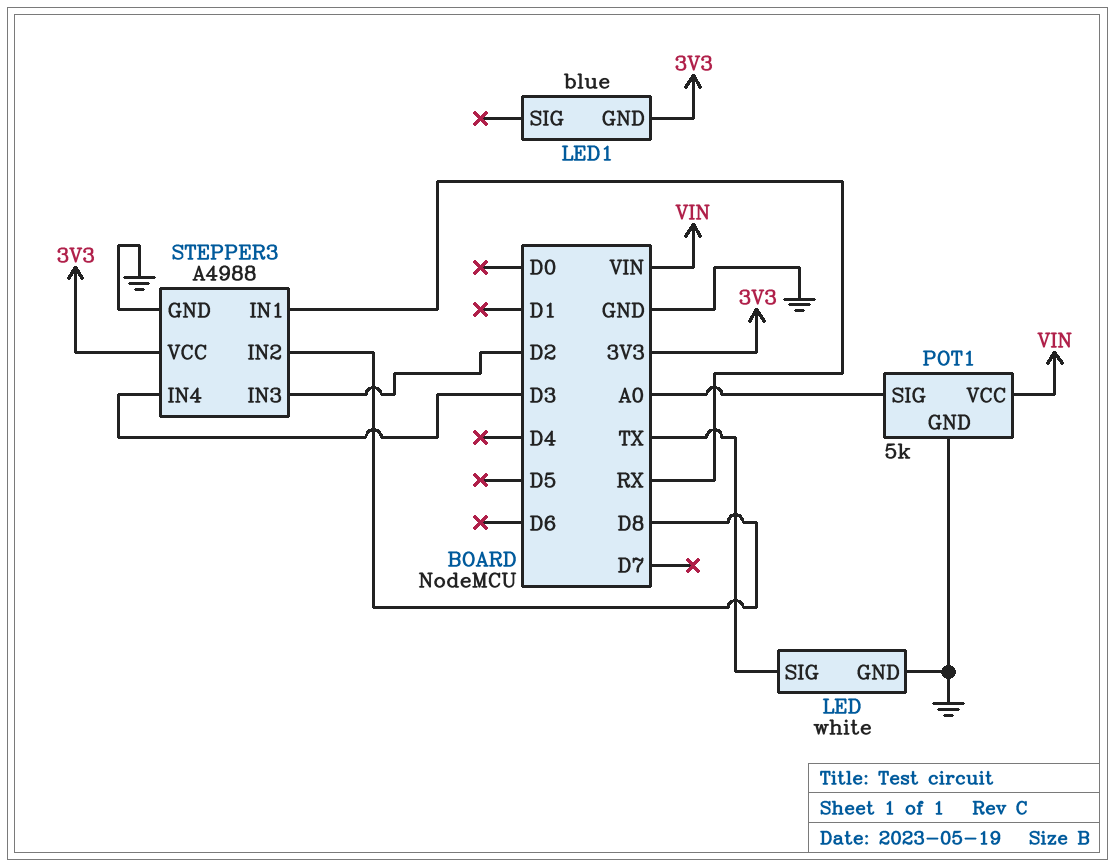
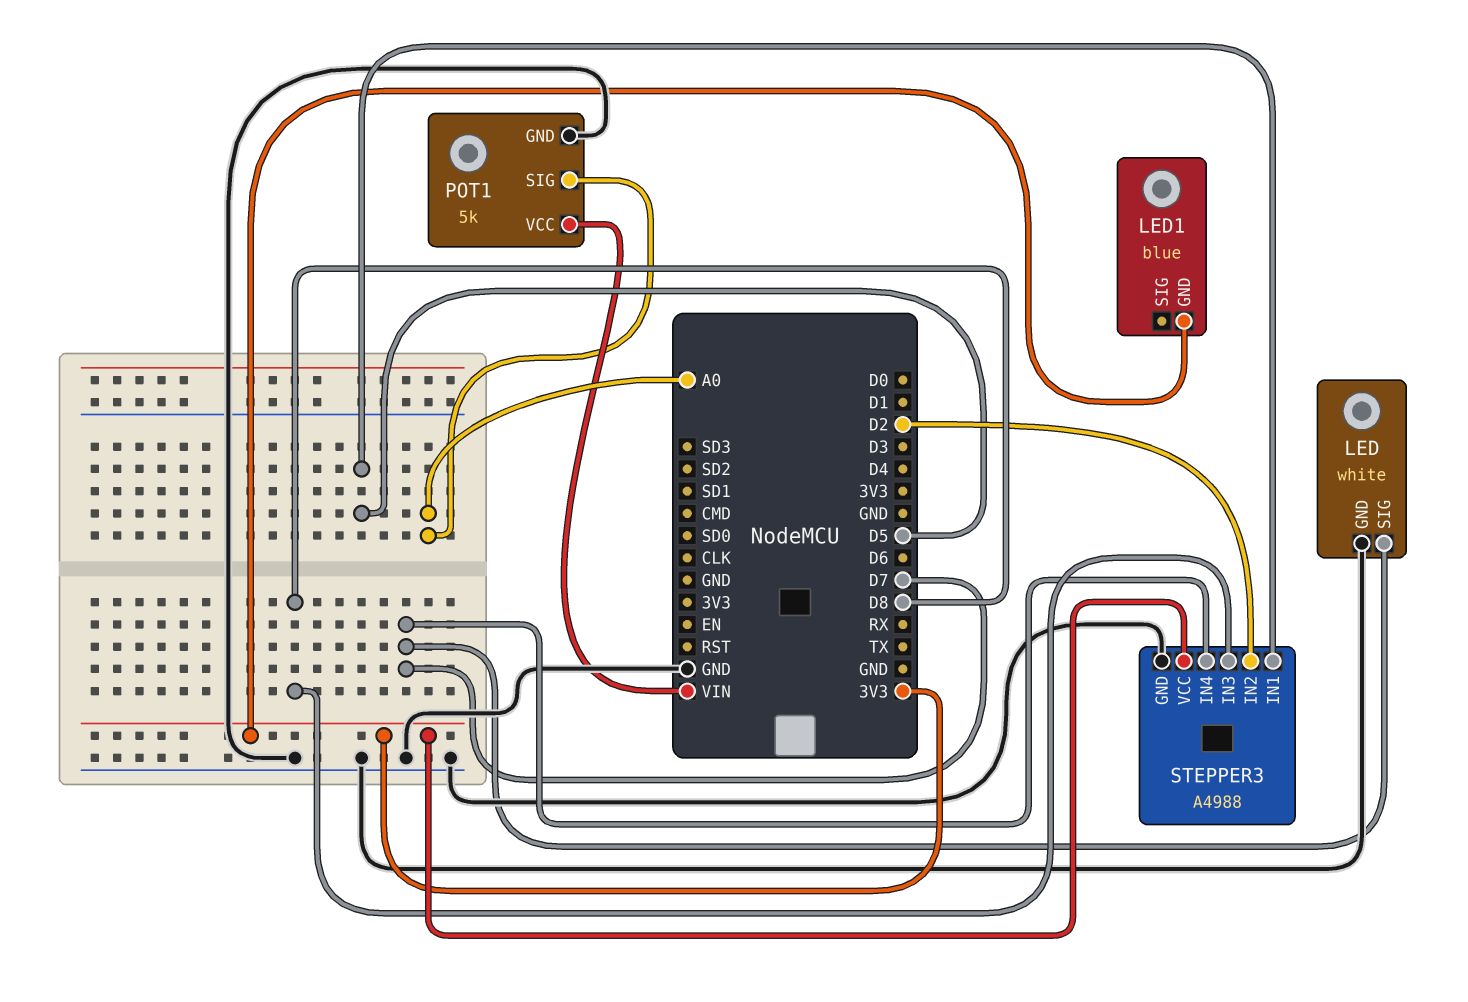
LED pin SIG: TX -> D7
STEPPER3 pin IN1: RX -> D5
STEPPER3 pin IN2: D8 -> D2
STEPPER3 pin IN3: D2 -> D8
STEPPER3 pin IN4: D3 -> D7

